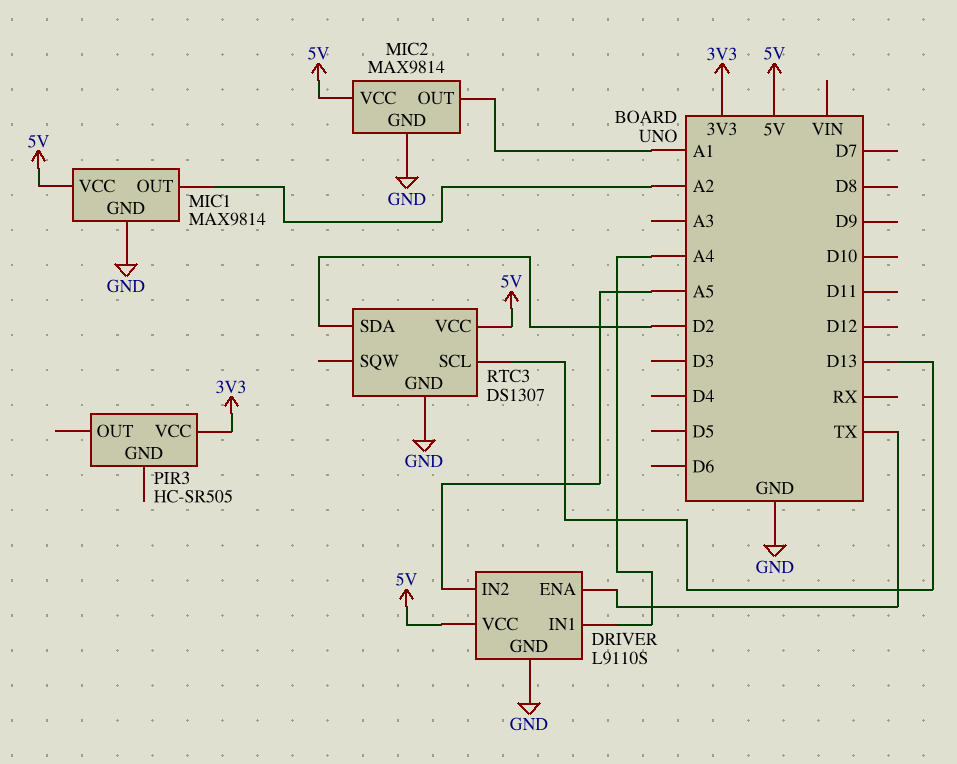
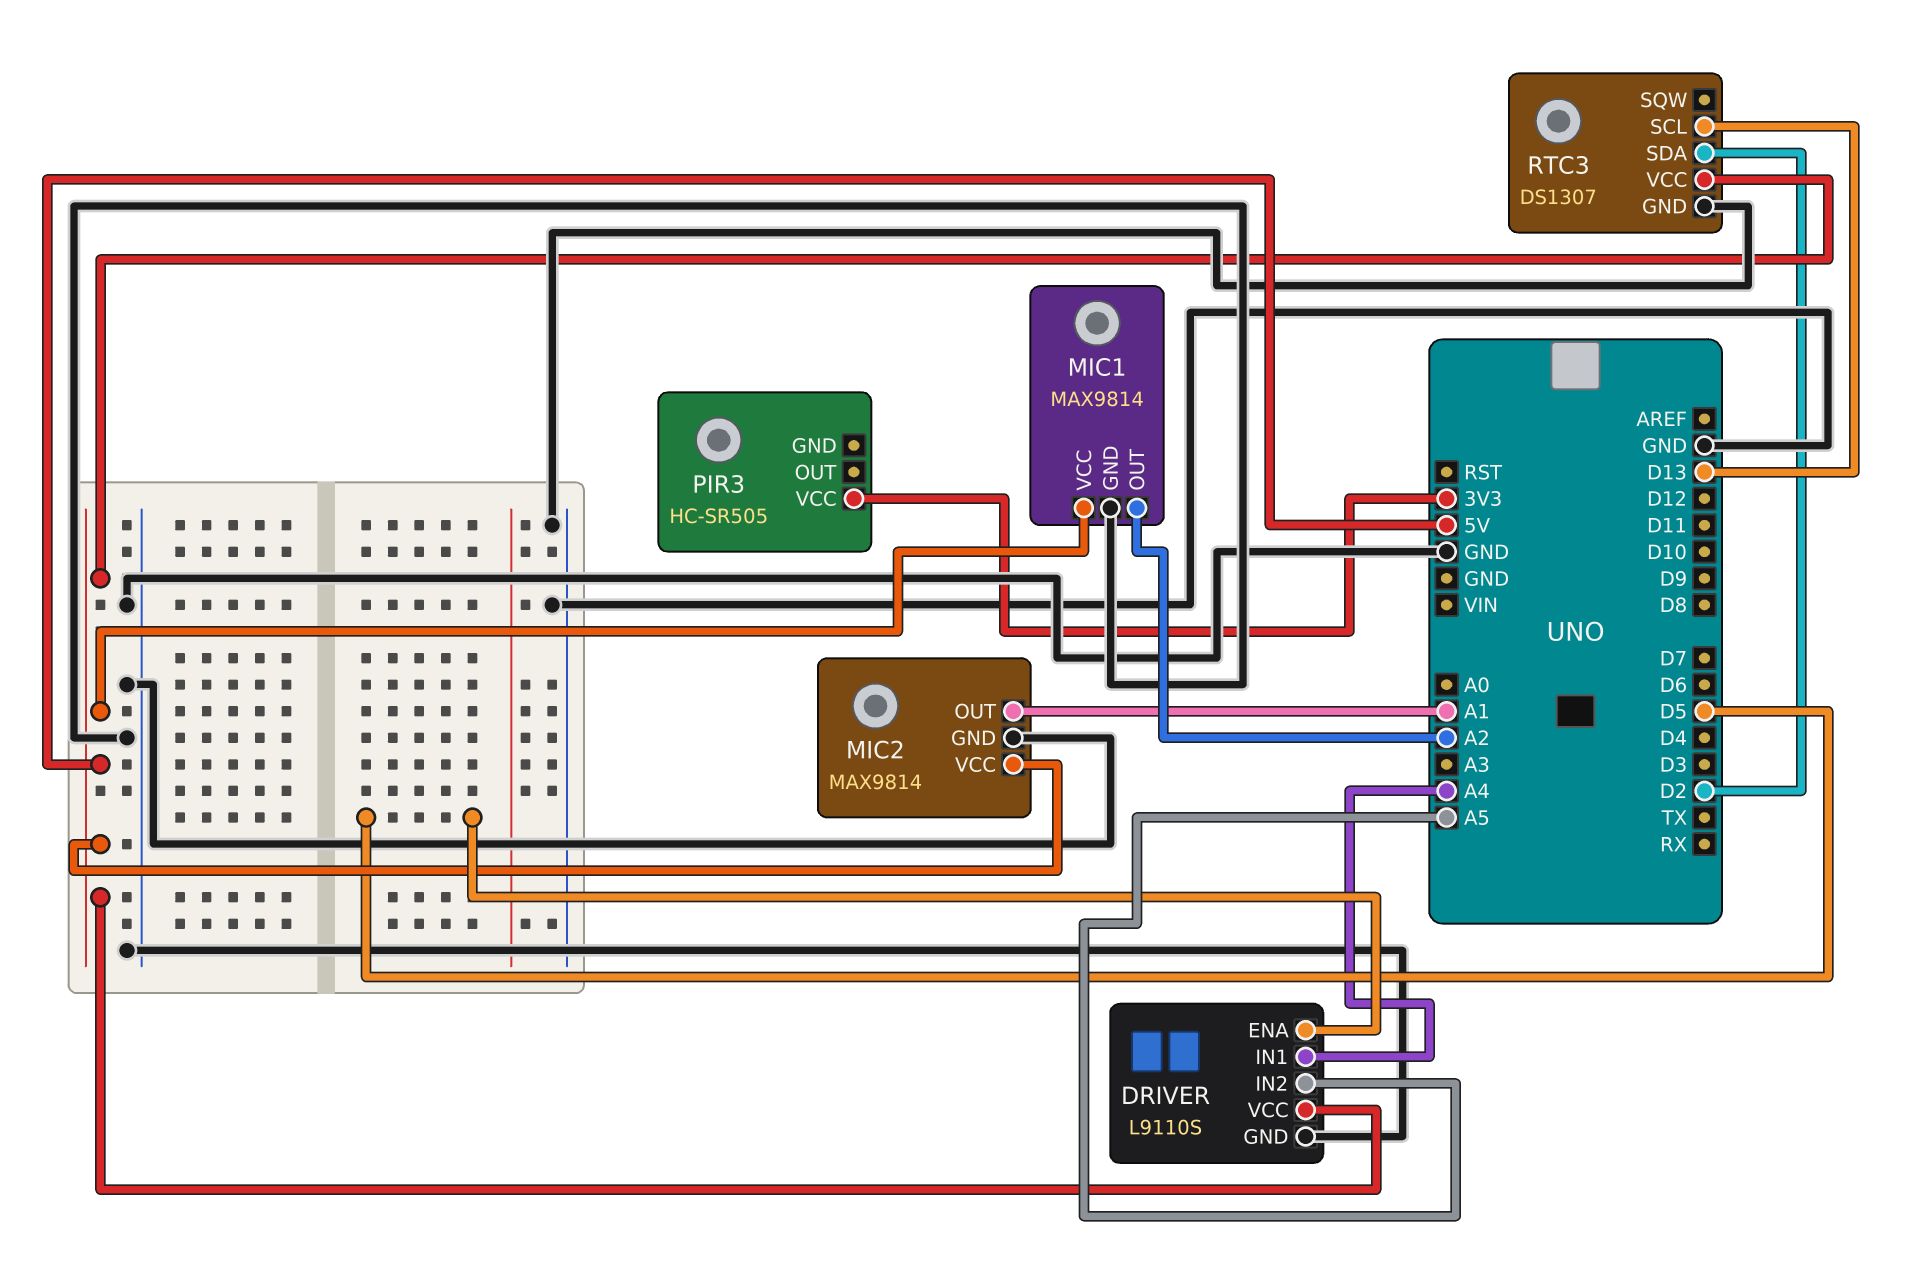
DRIVER pin ENA: TX -> D5

